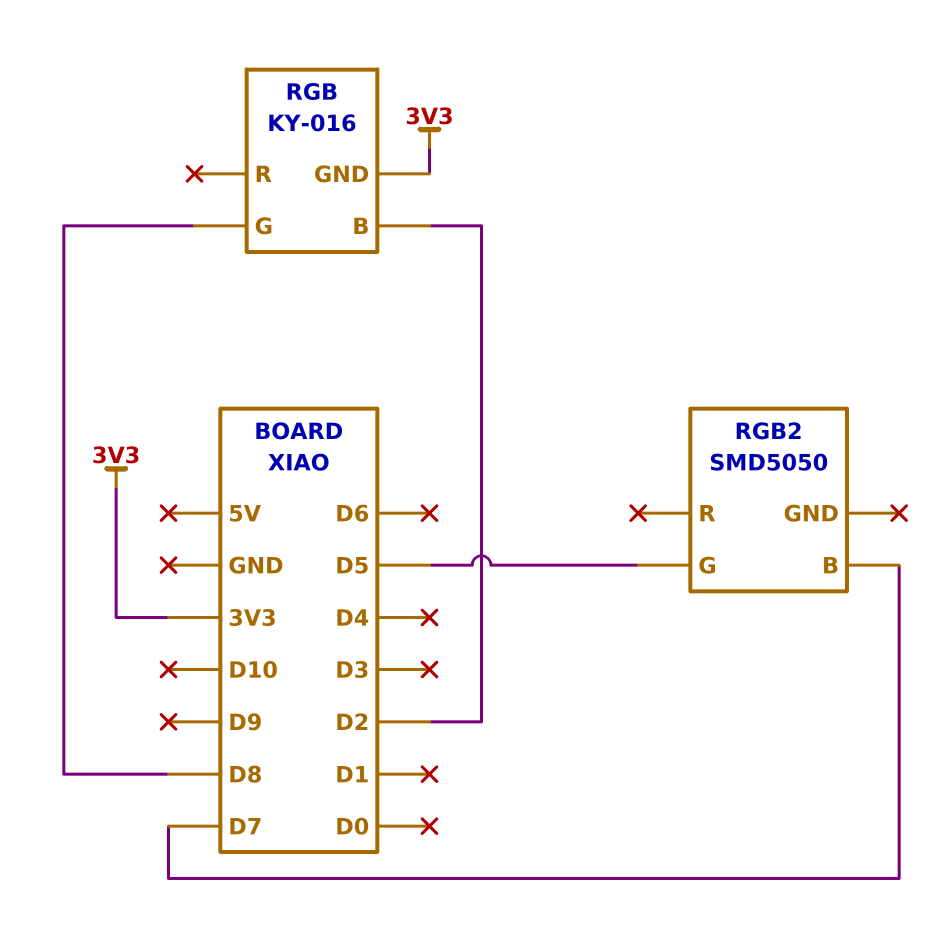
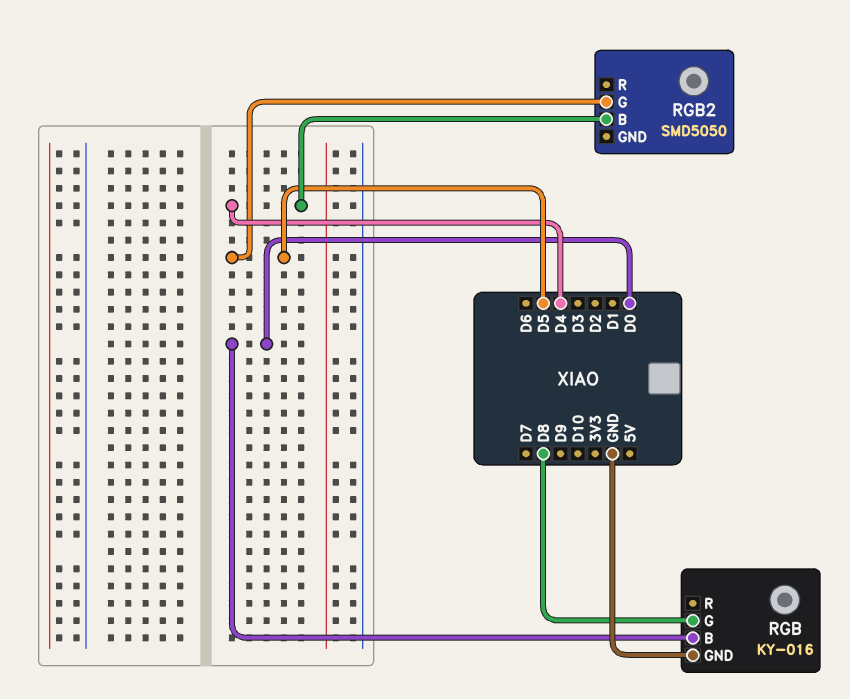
RGB pin B: D2 -> D0
RGB pin GND: 3V3 -> GND
RGB2 pin B: D7 -> D4

